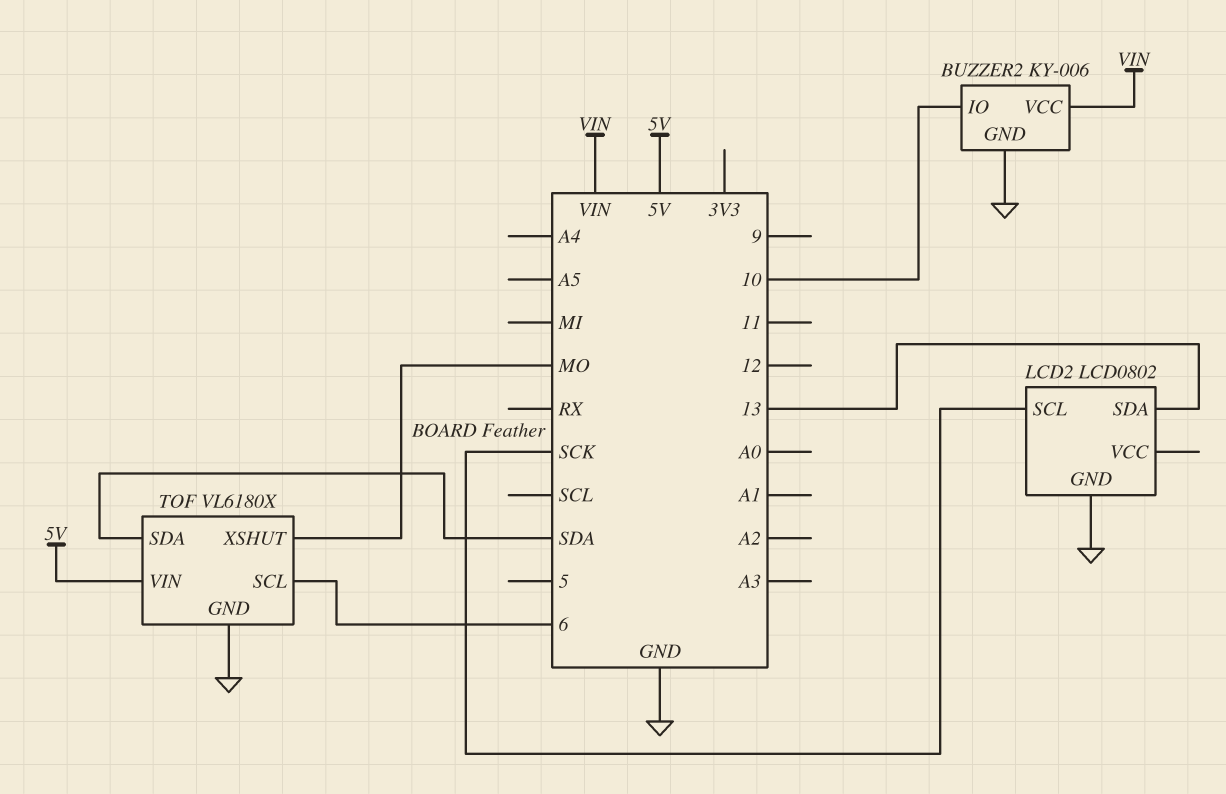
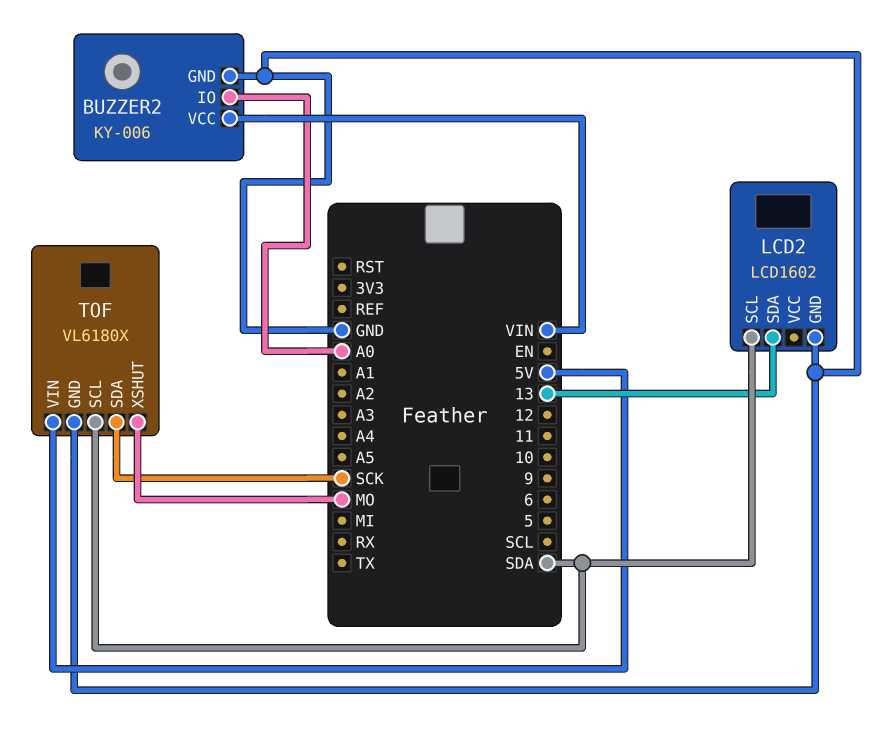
BUZZER2 pin IO: 10 -> A0
LCD2: LCD0802 -> LCD1602
LCD2 pin SCL: SCK -> SDA
TOF pin SCL: 6 -> SDA
TOF pin SDA: SDA -> SCK

